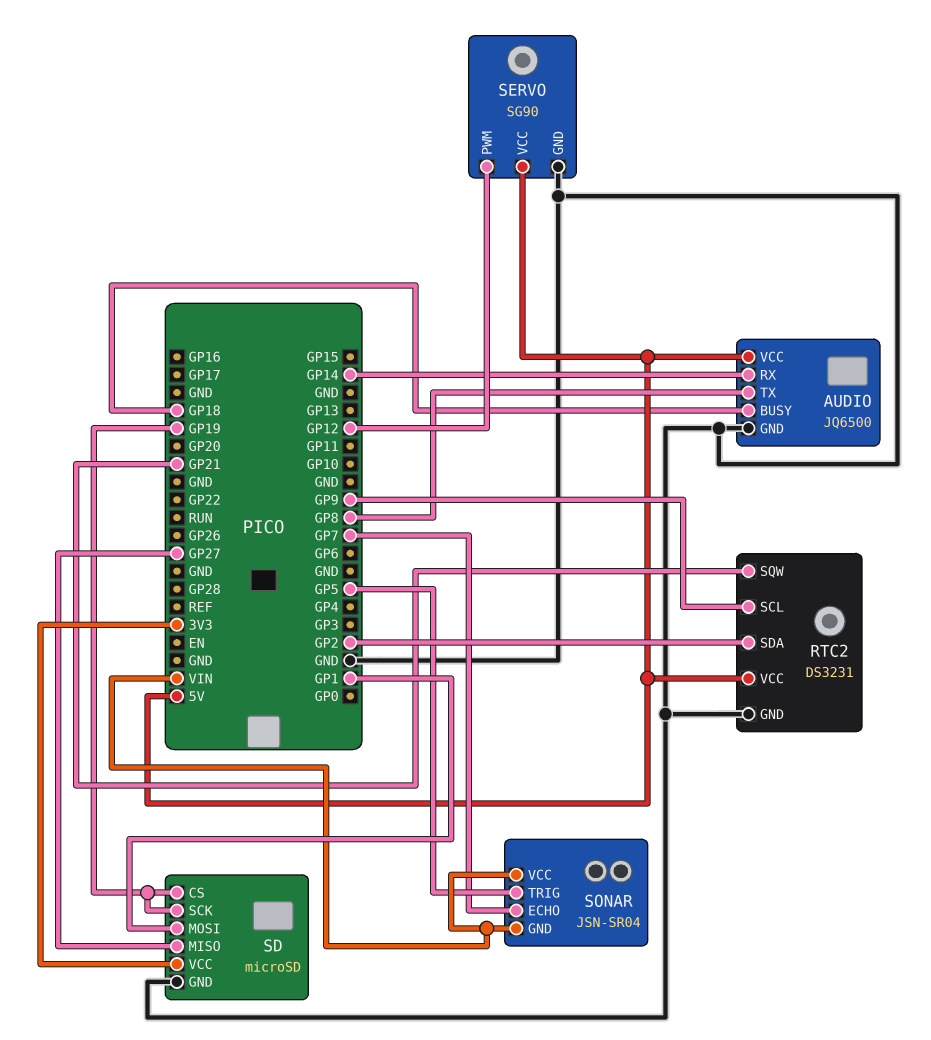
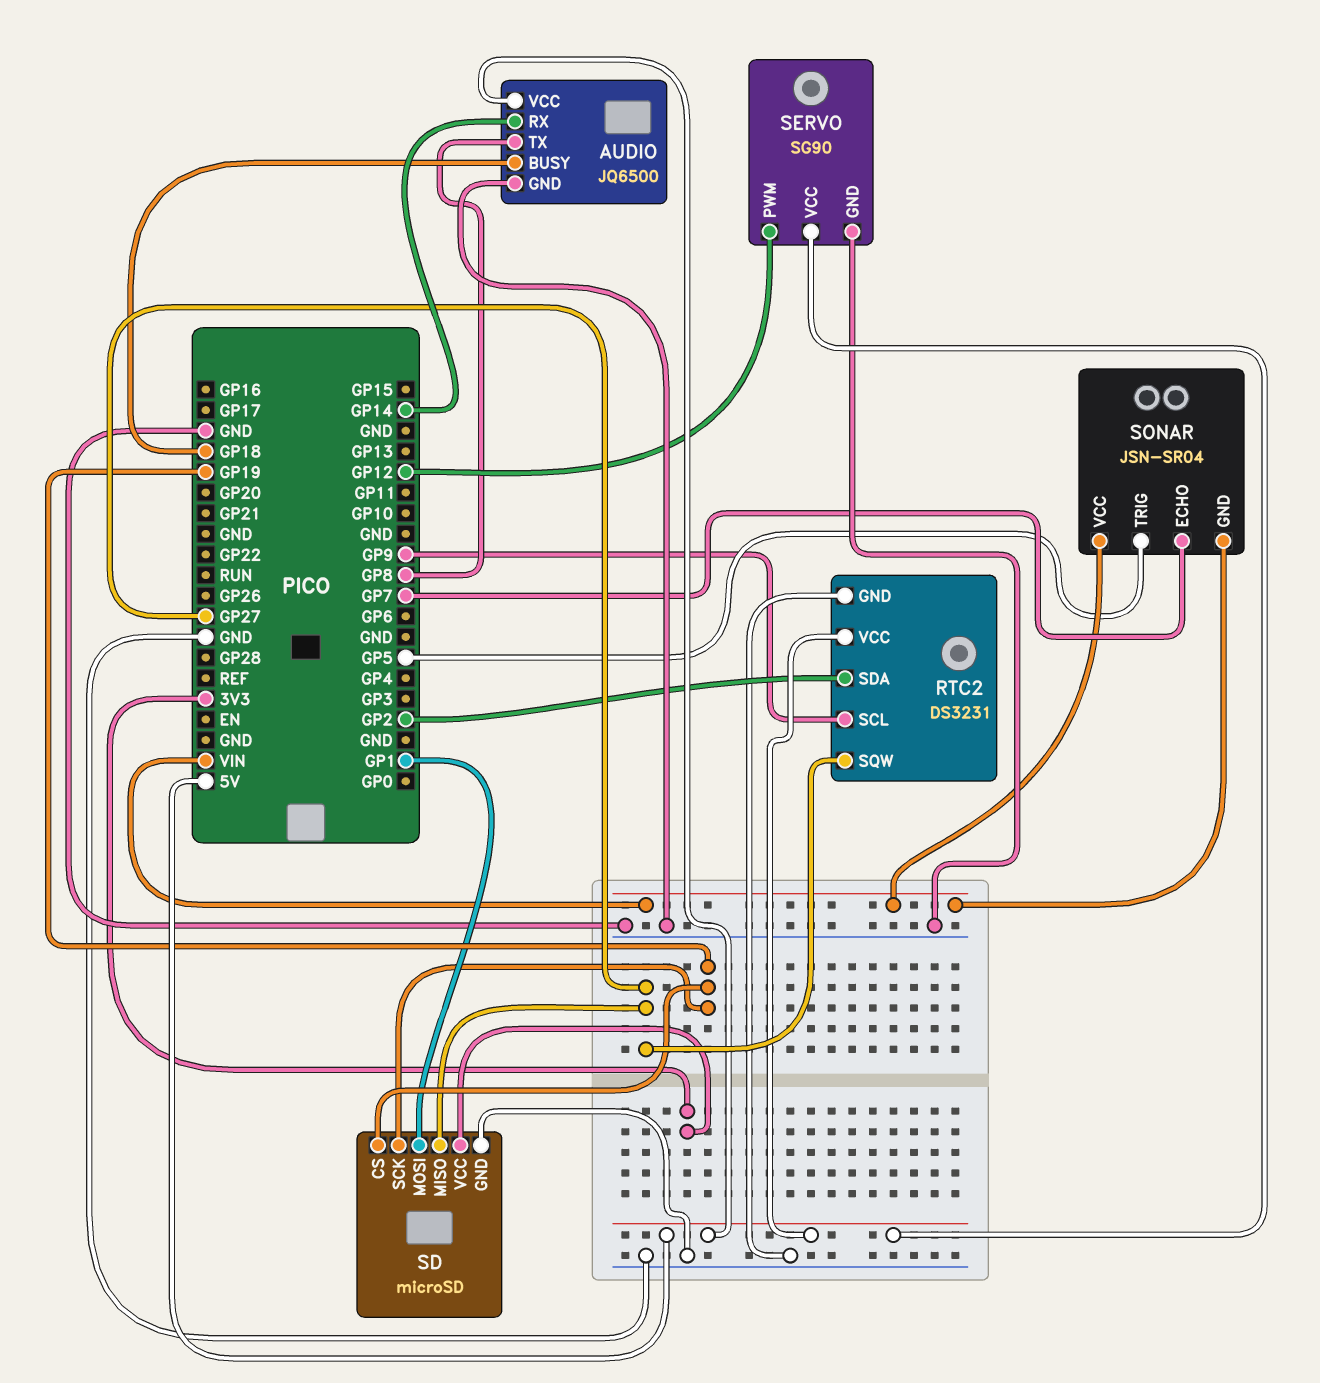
RTC2 pin SQW: GP21 -> GP27

